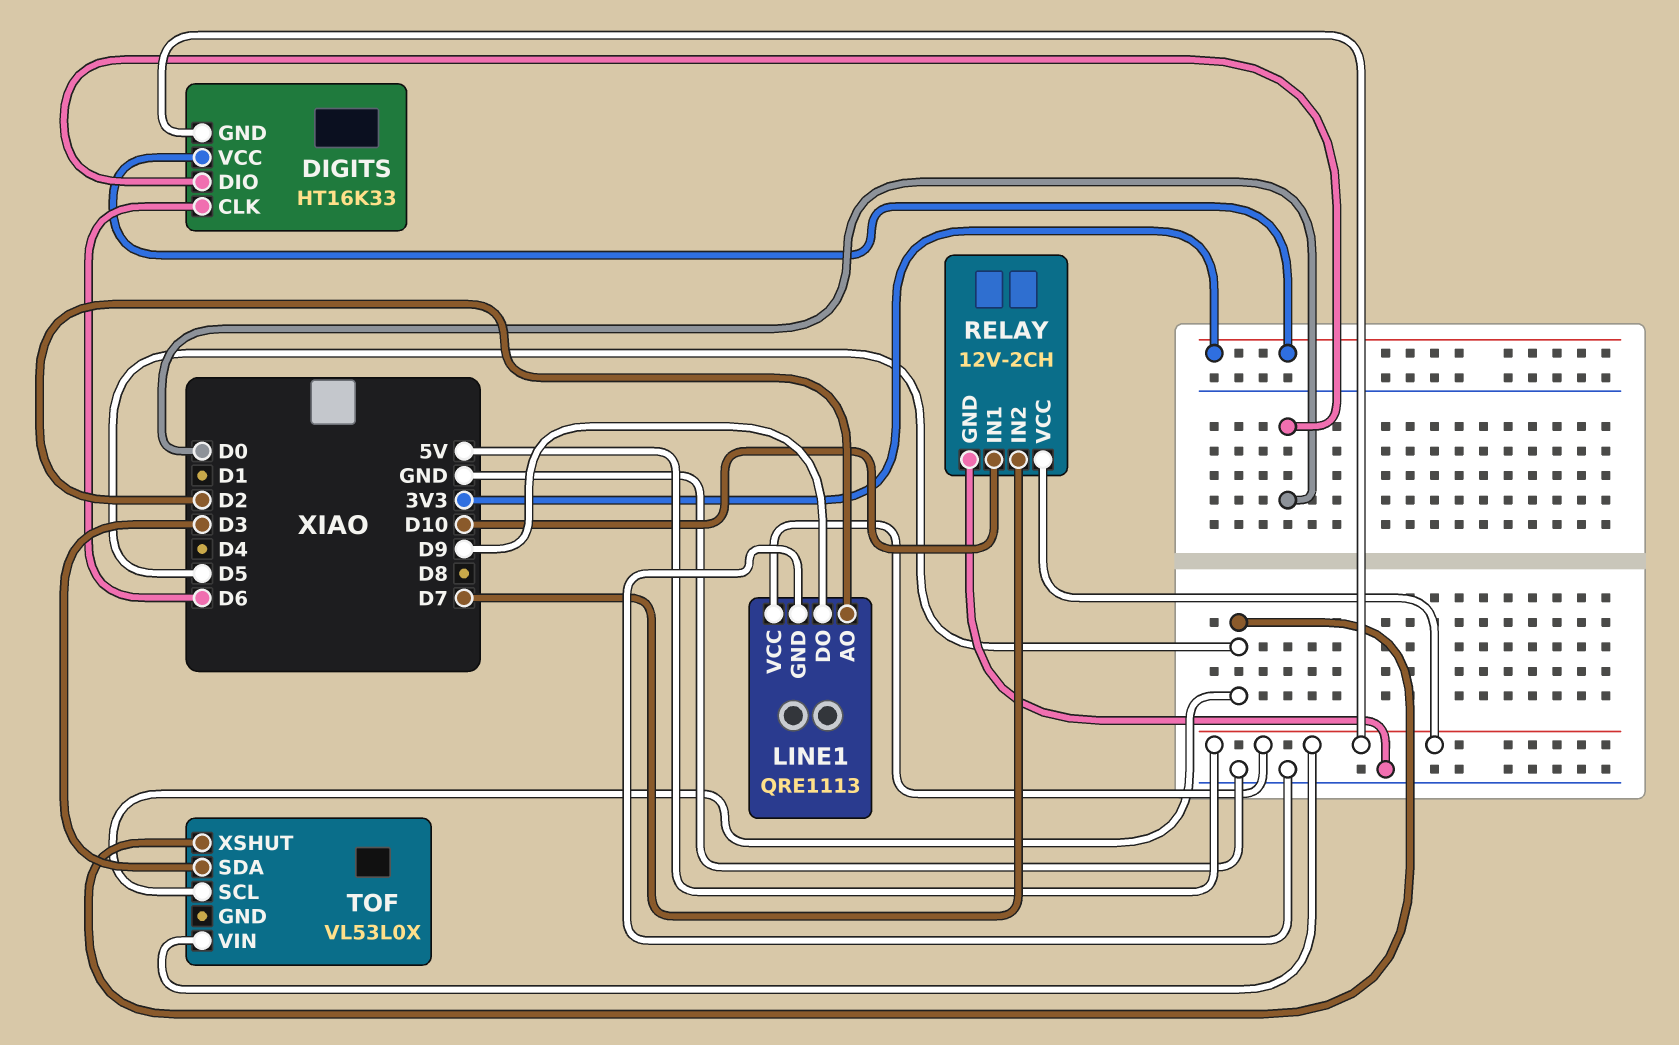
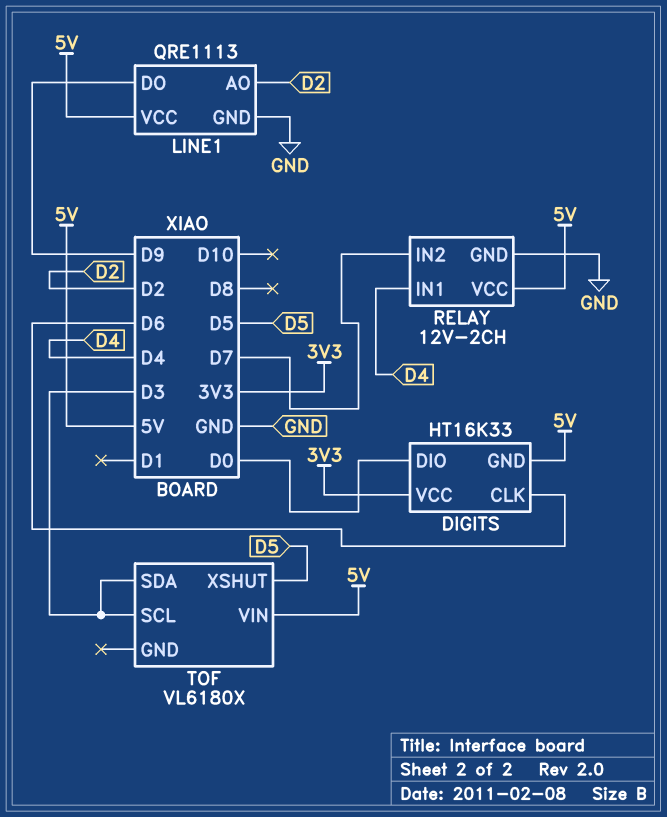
RELAY pin IN1: D10 -> D4
TOF: VL53L0X -> VL6180X
TOF pin SCL: D5 -> D3

